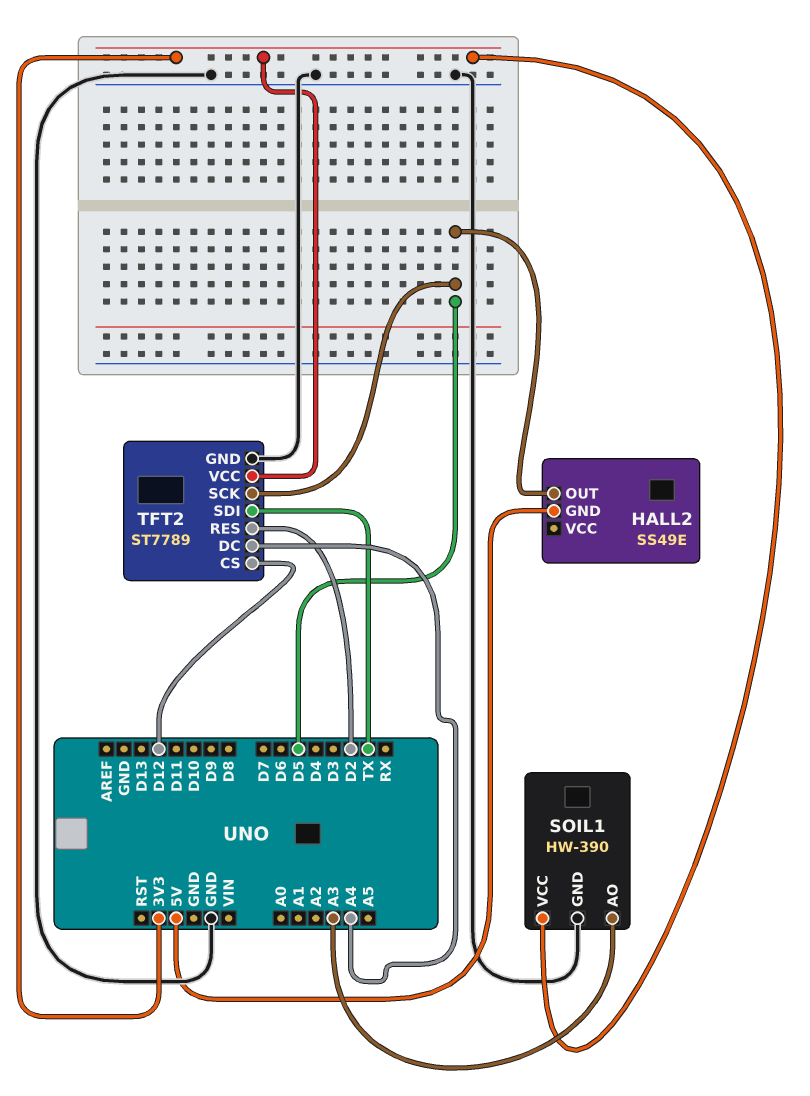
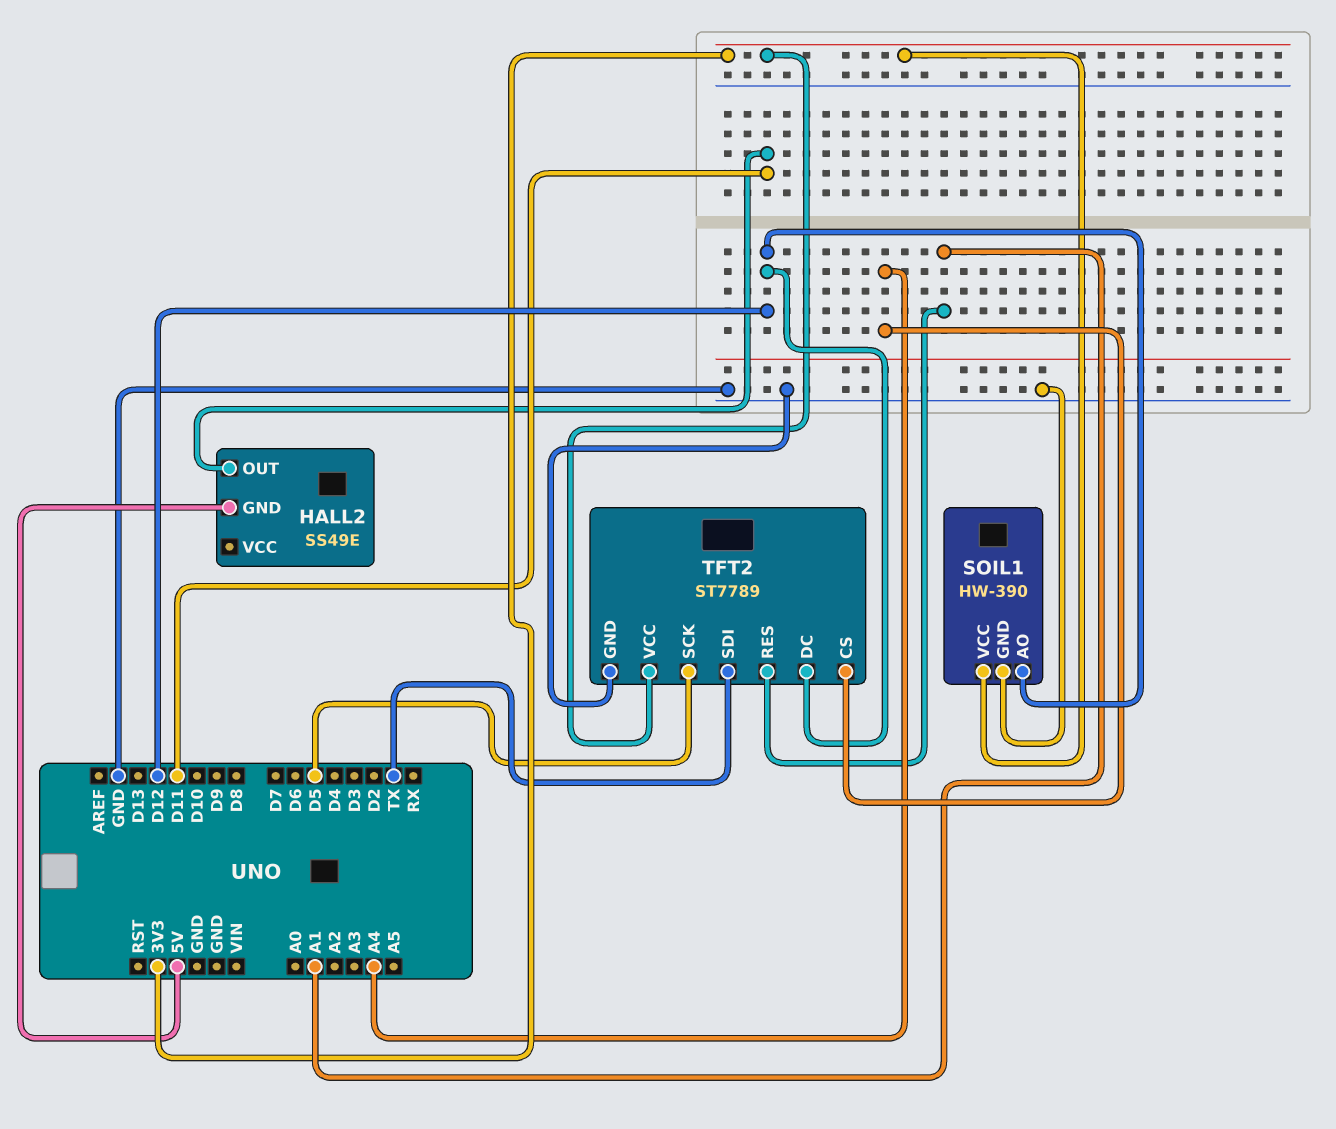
HALL2 pin OUT: D5 -> D11
SOIL1 pin AO: A3 -> D12
TFT2 pin CS: D12 -> A4
TFT2 pin DC: A4 -> D12
TFT2 pin RES: D2 -> A1

